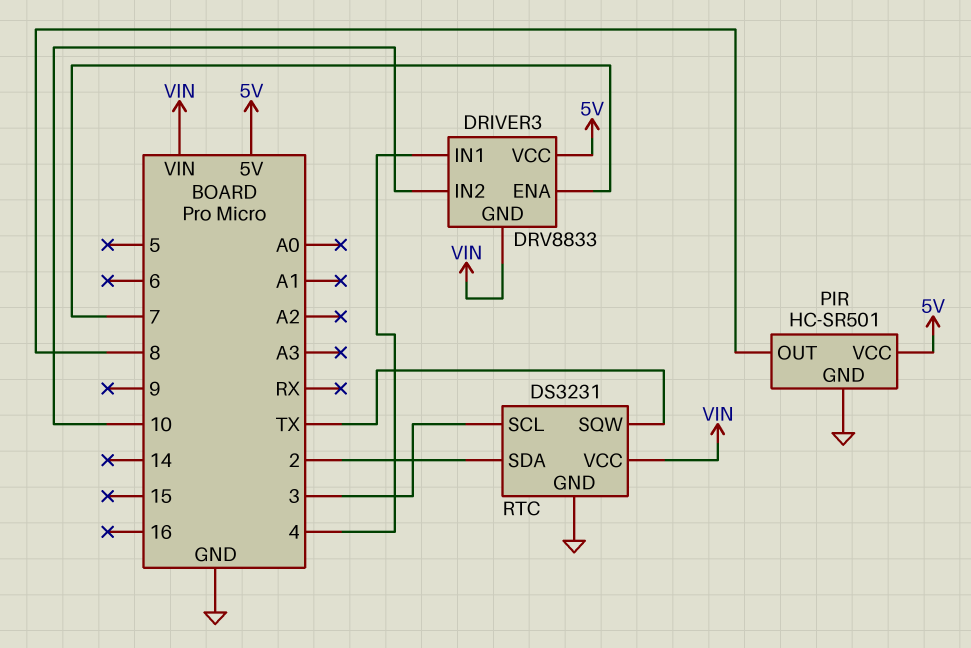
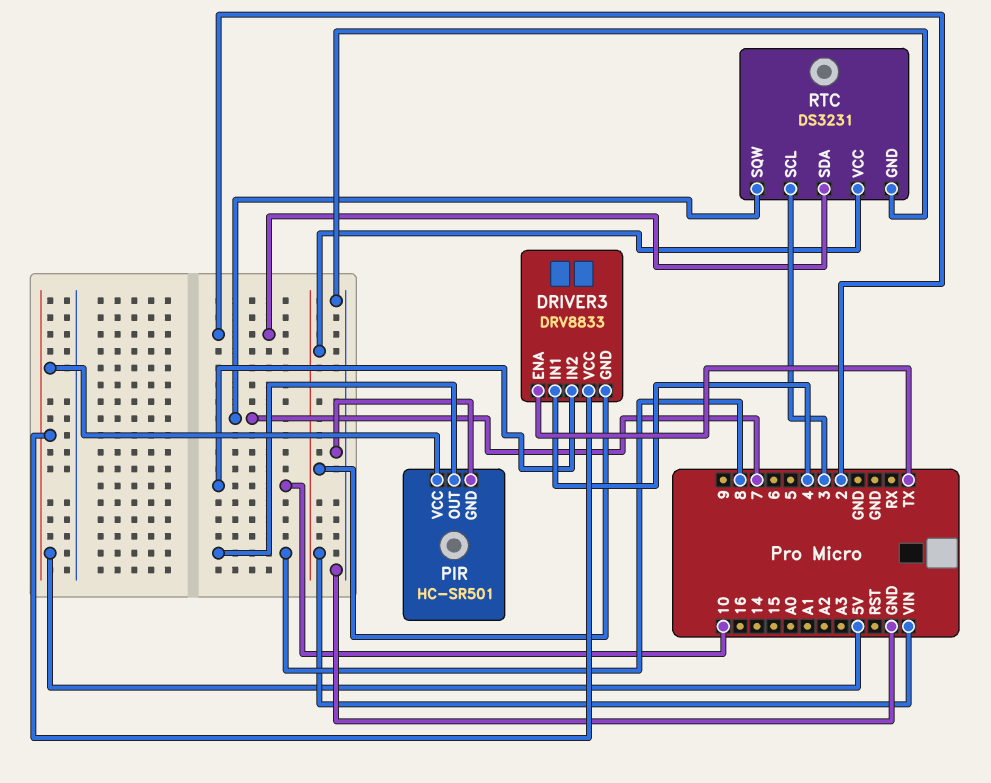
DRIVER3 pin ENA: 7 -> TX
RTC pin SQW: TX -> 7

